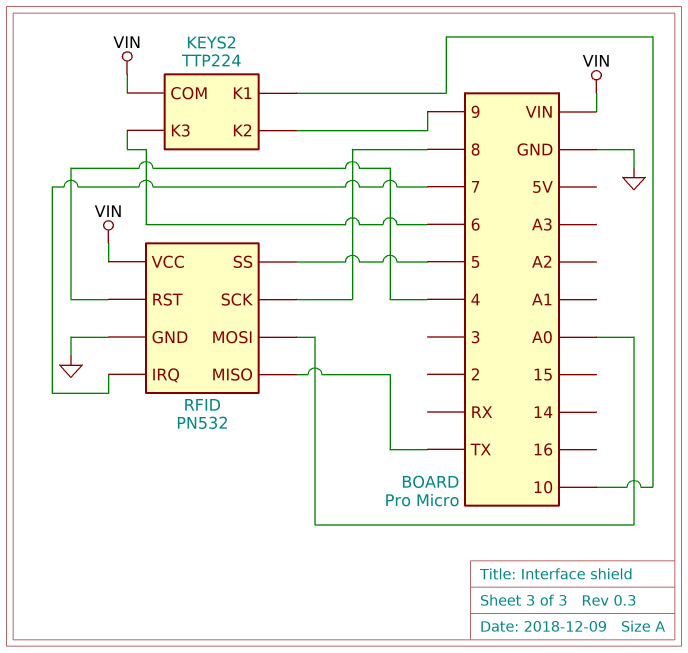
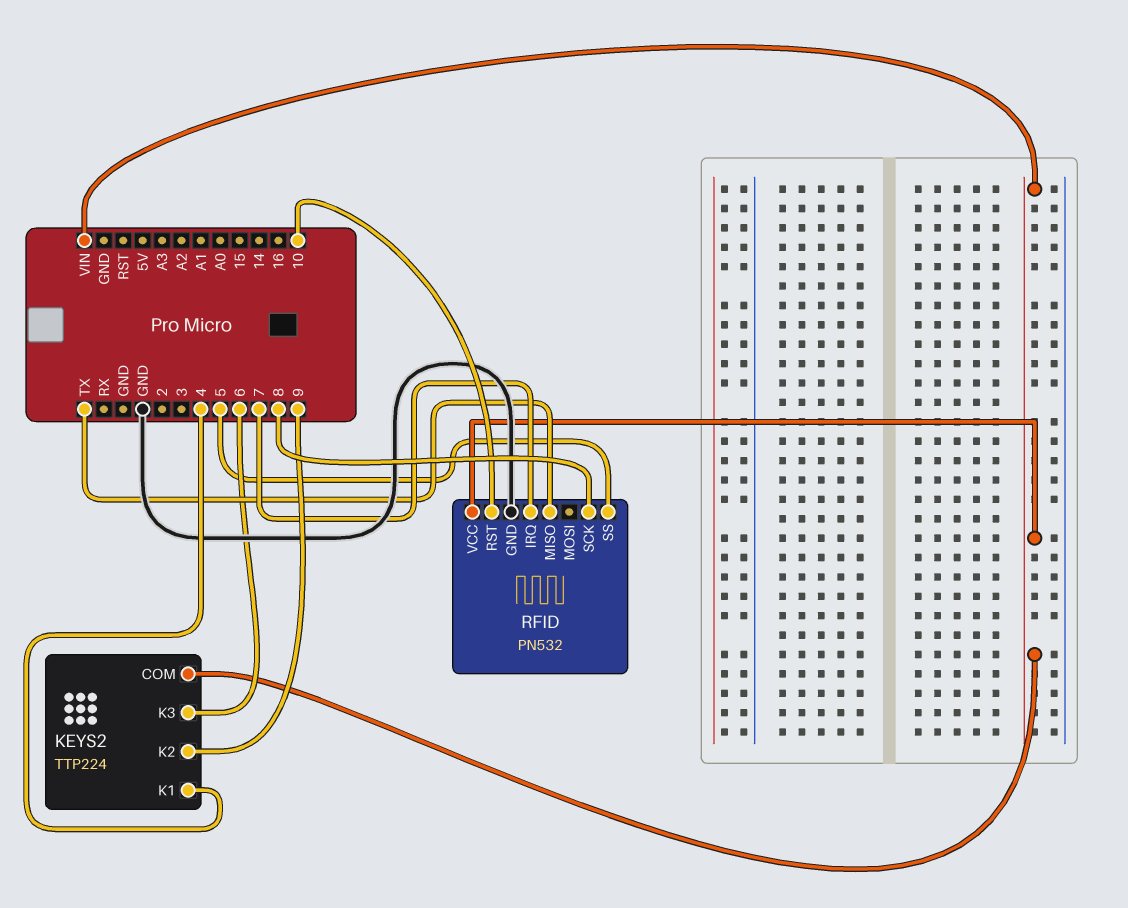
KEYS2 pin K1: 10 -> 4
RFID pin MOSI: A0 -> none
RFID pin RST: 4 -> 10

